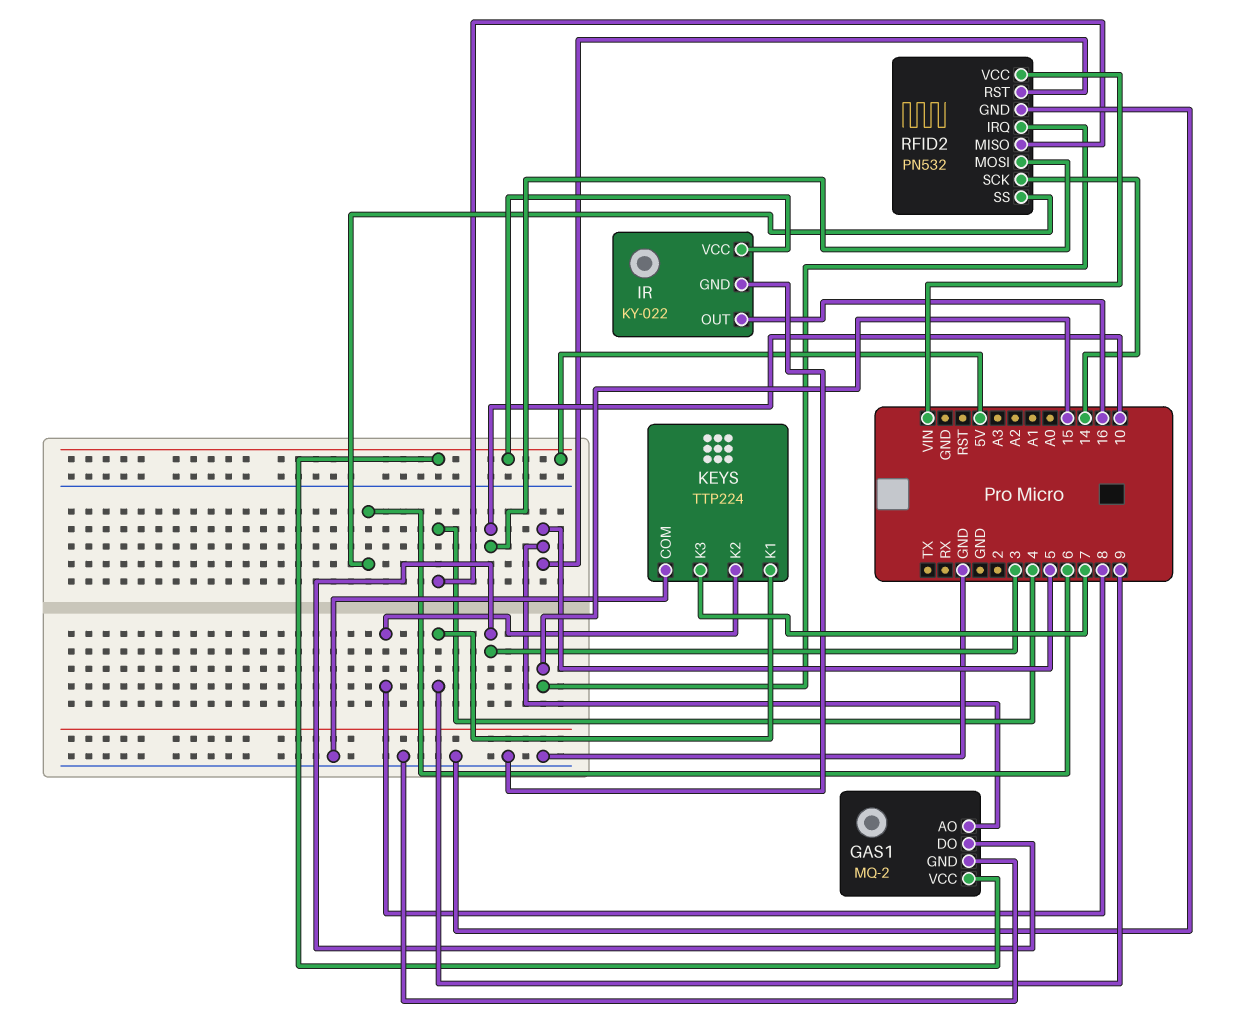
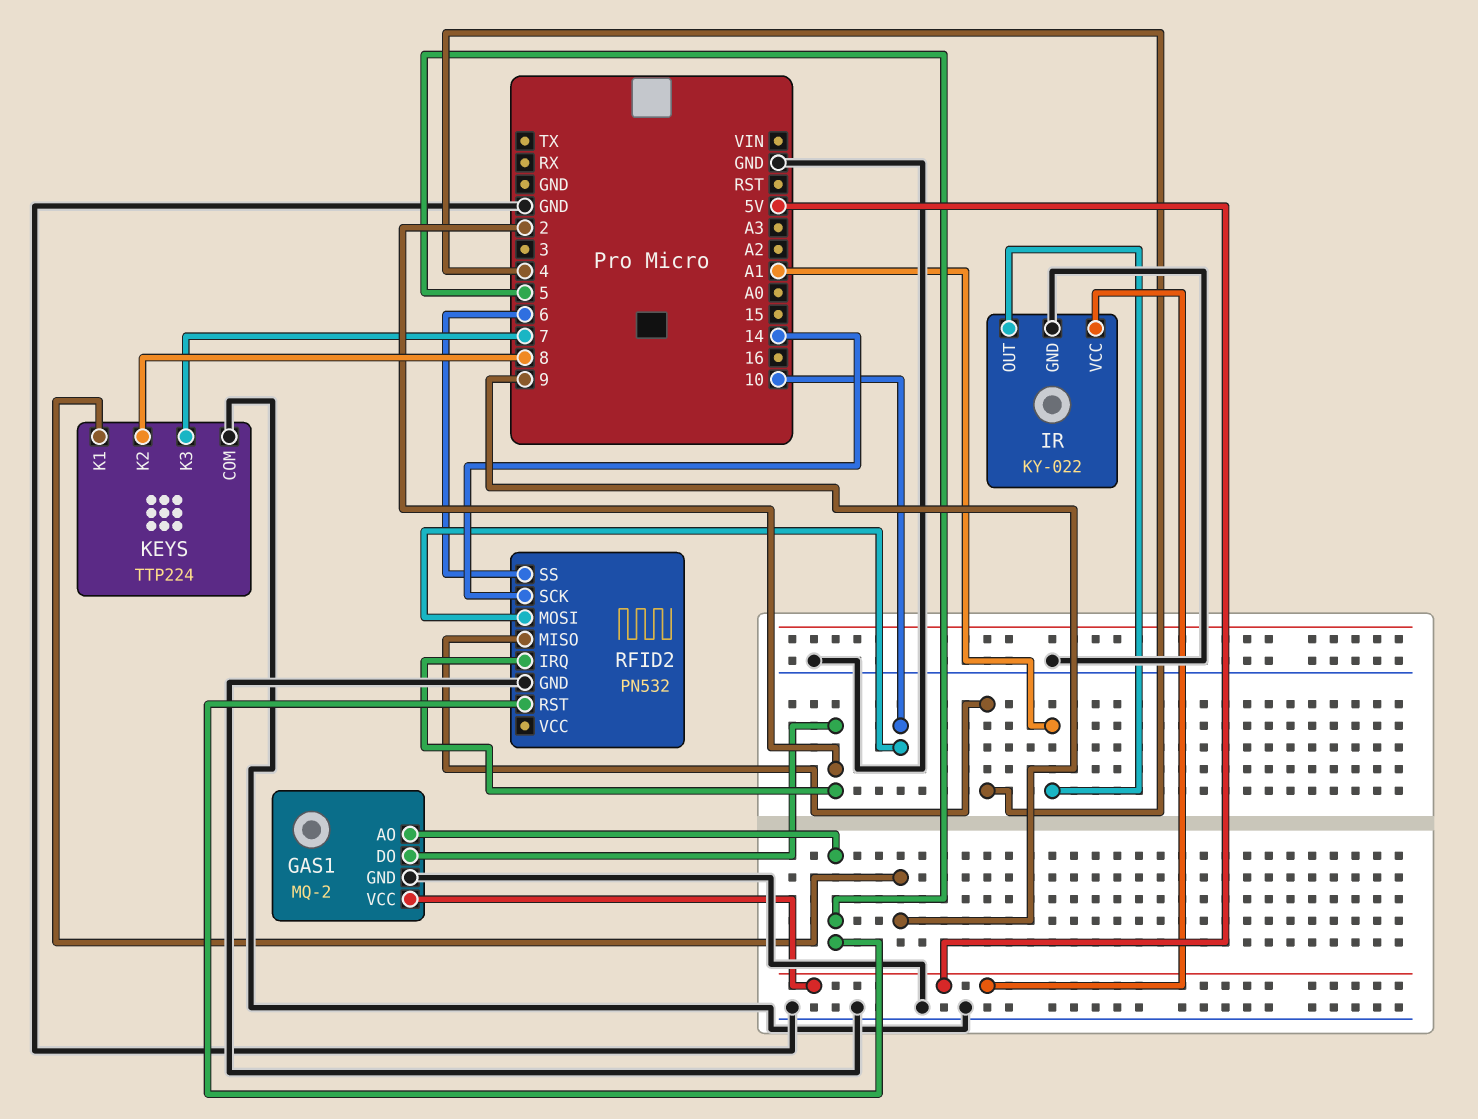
GAS1 pin DO: 3 -> 2
IR pin OUT: 16 -> A1
RFID2 pin IRQ: 15 -> 2
RFID2 pin VCC: VIN -> none

